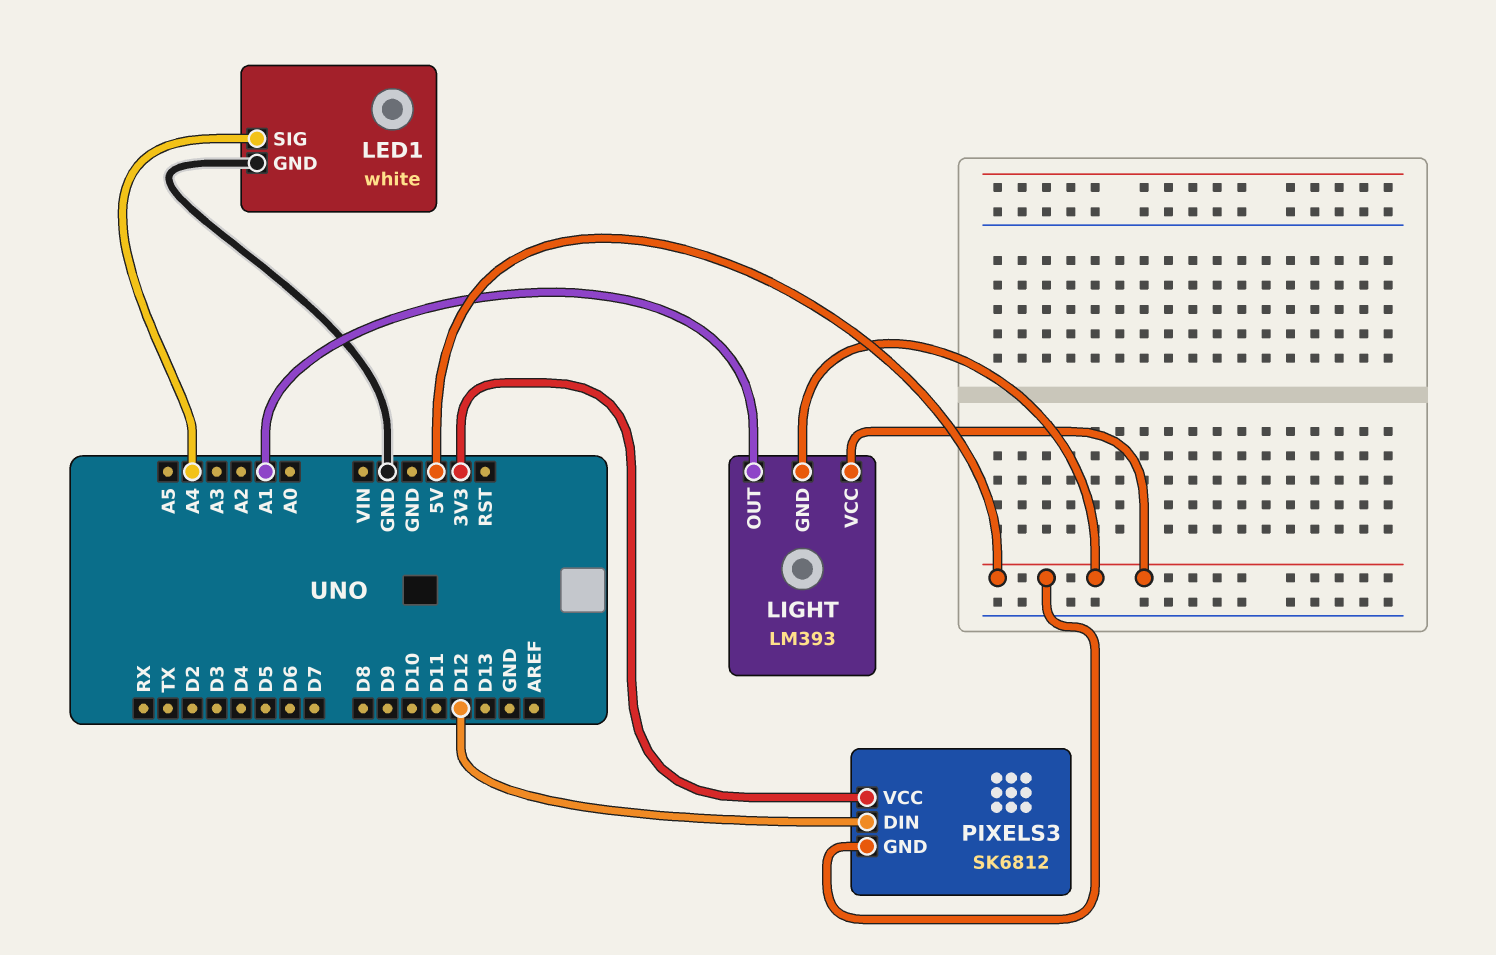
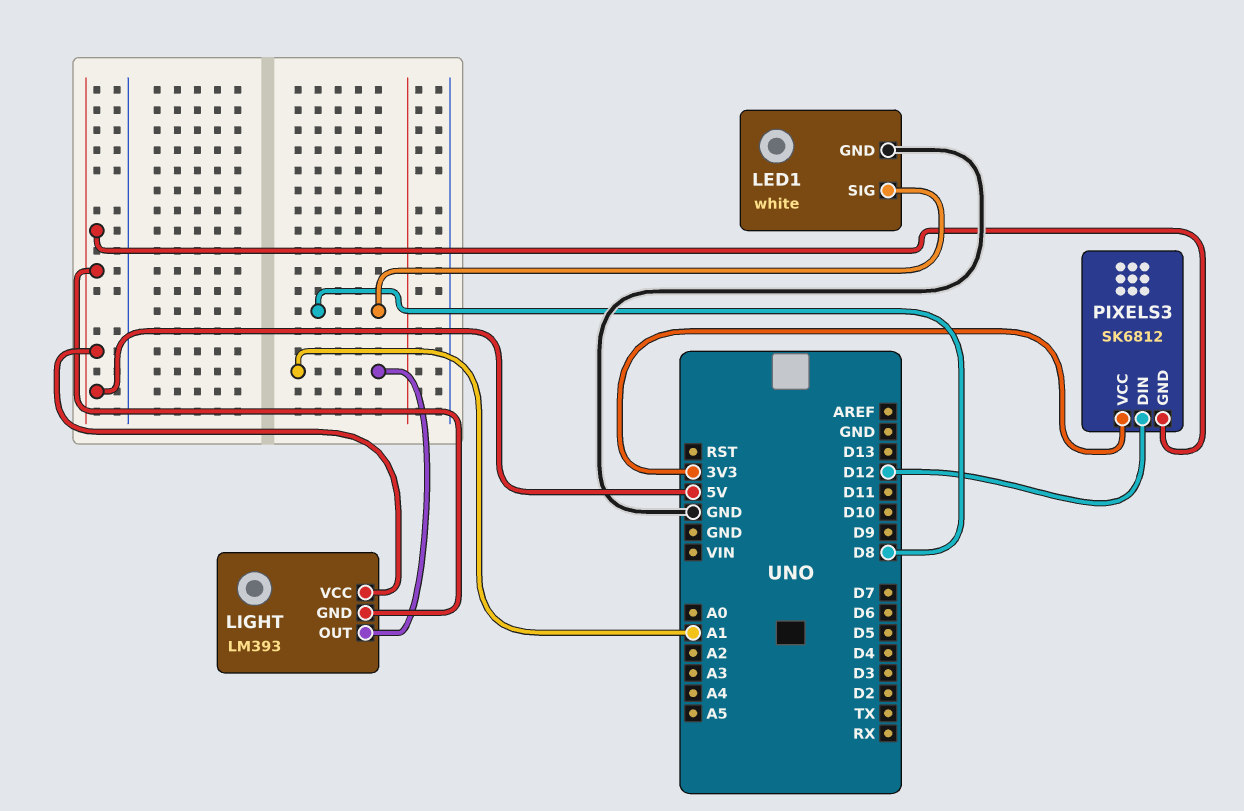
LED1 pin SIG: A4 -> D8

